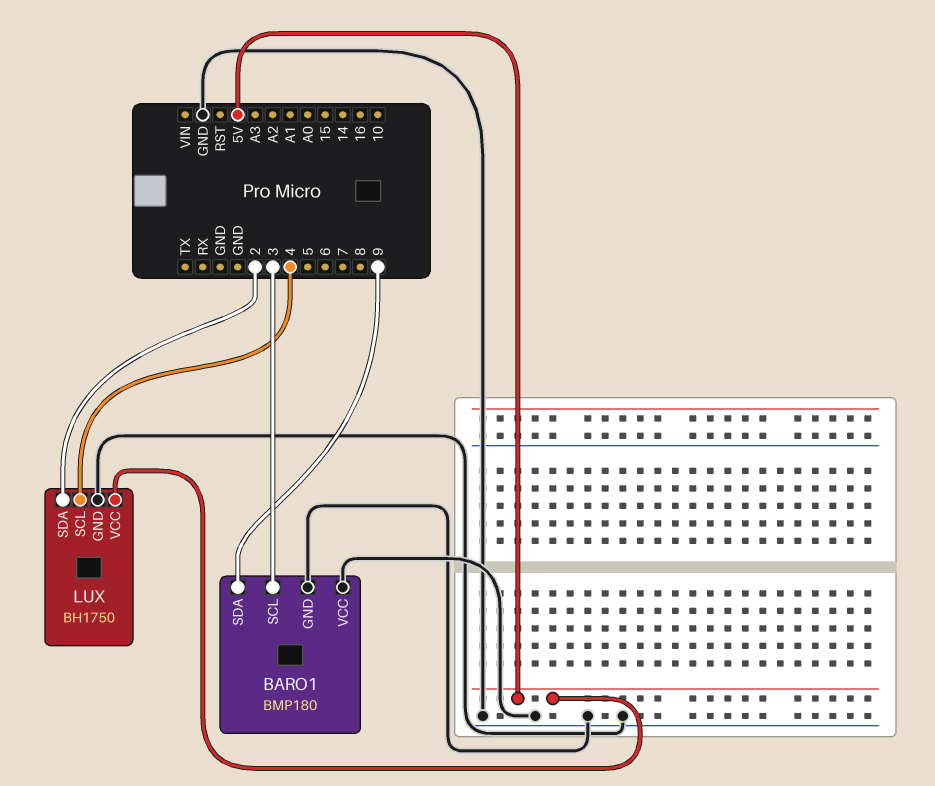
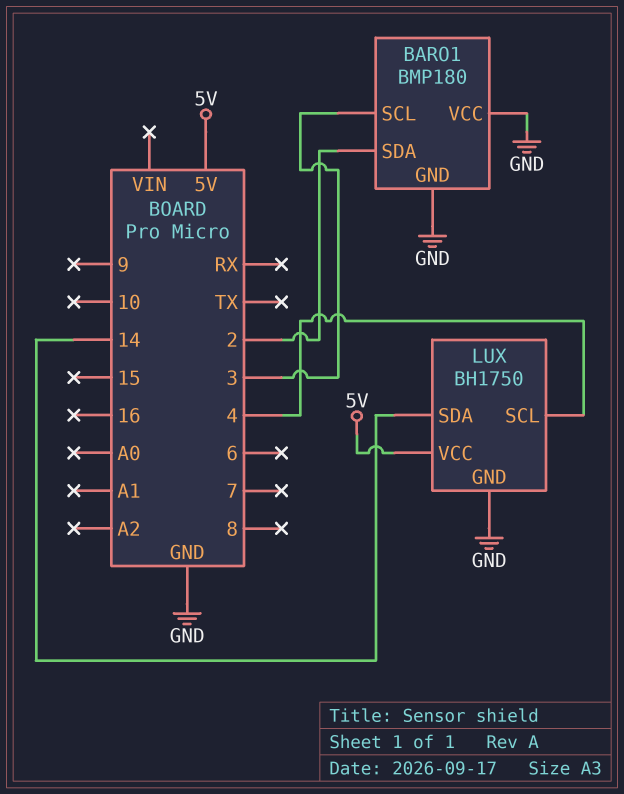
BARO1 pin SDA: 9 -> 2
LUX pin SDA: 2 -> 14

